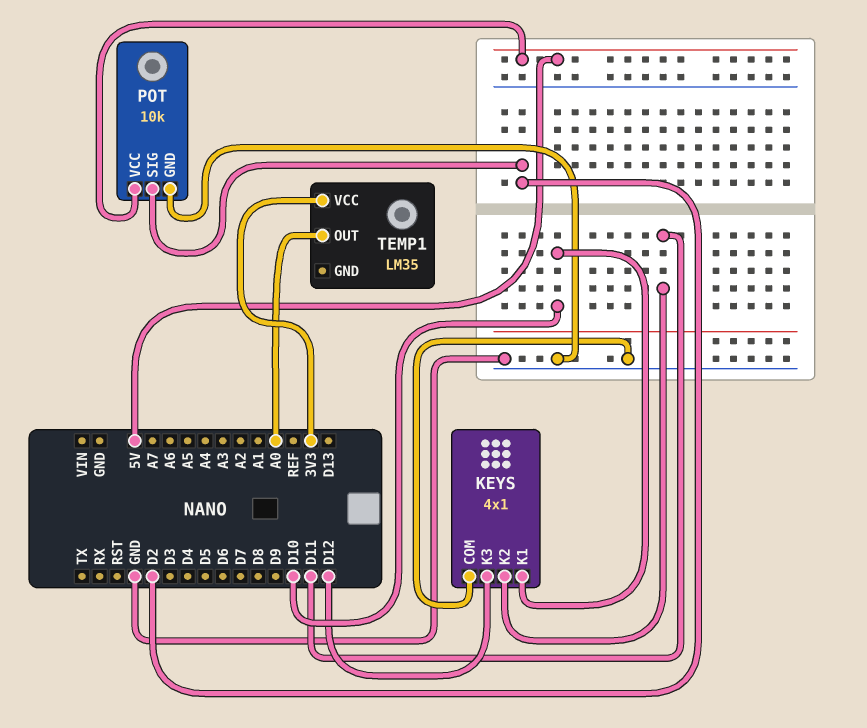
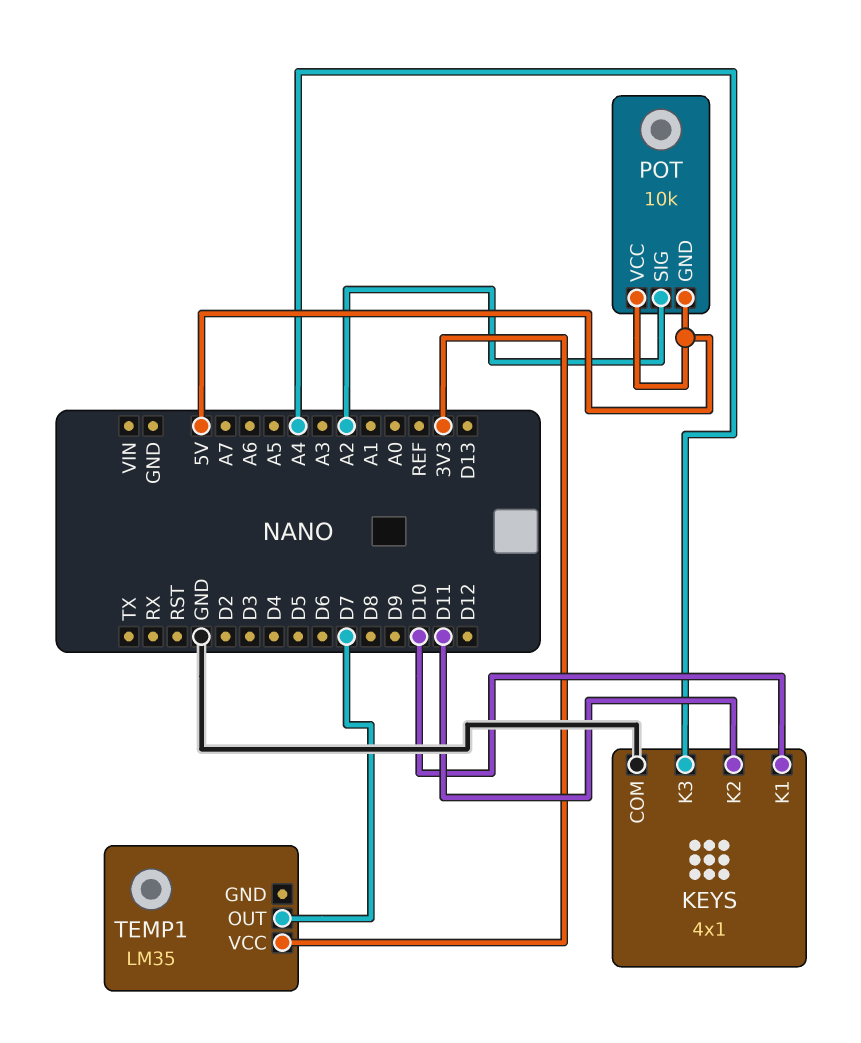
KEYS pin K3: D12 -> A4
POT pin GND: GND -> 5V
POT pin SIG: D2 -> A2
TEMP1 pin OUT: A0 -> D7

